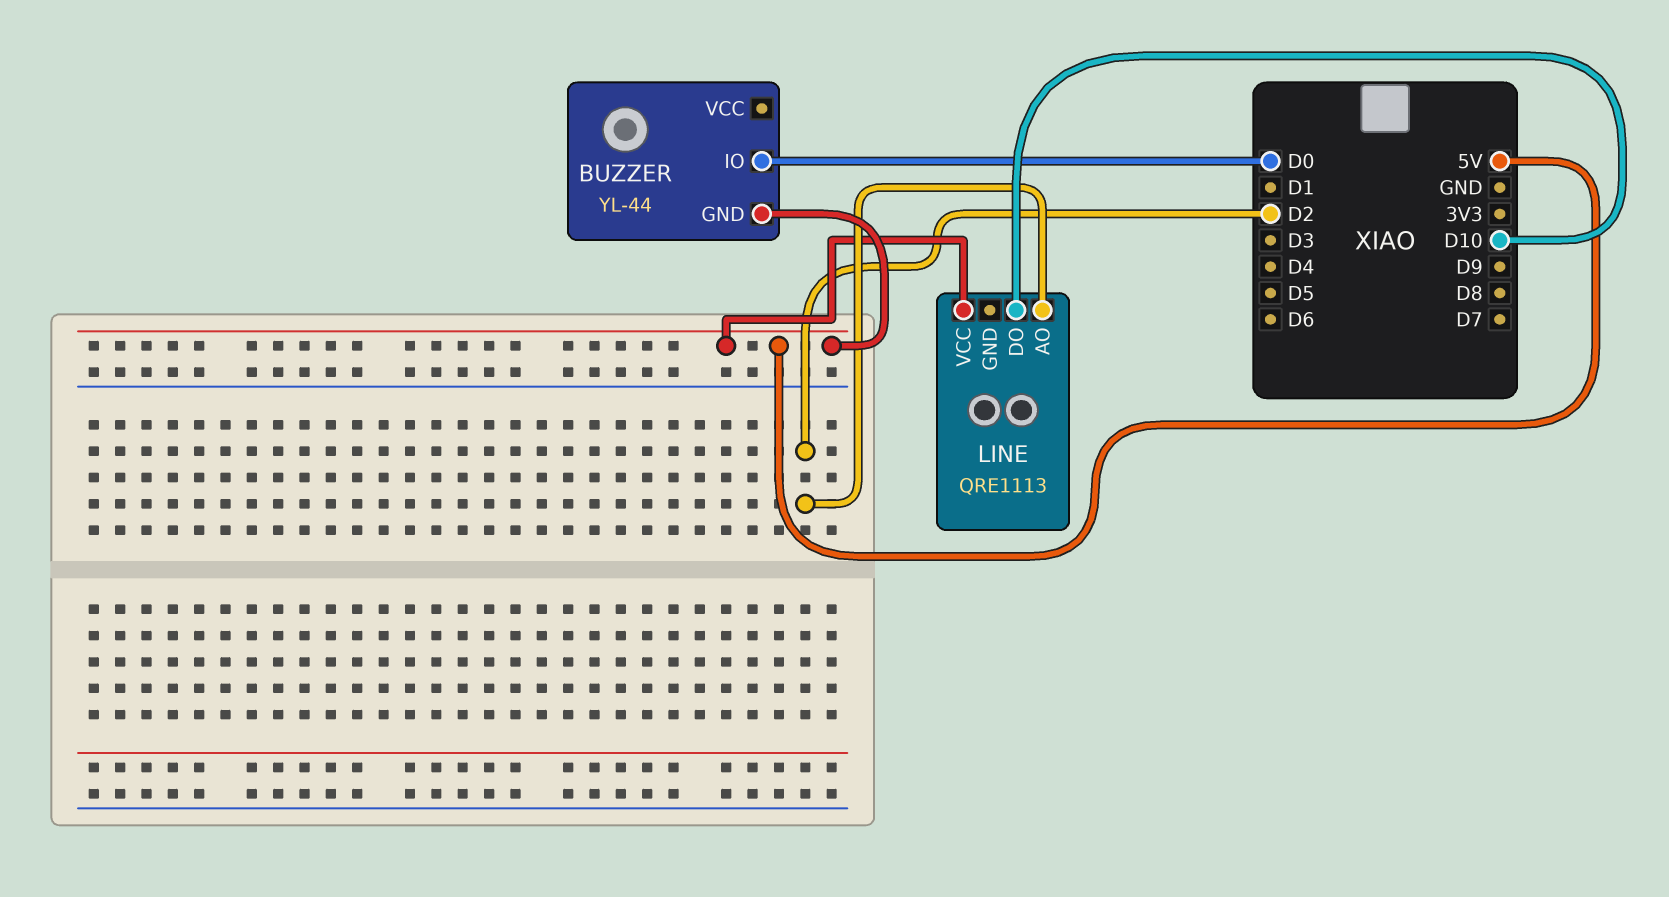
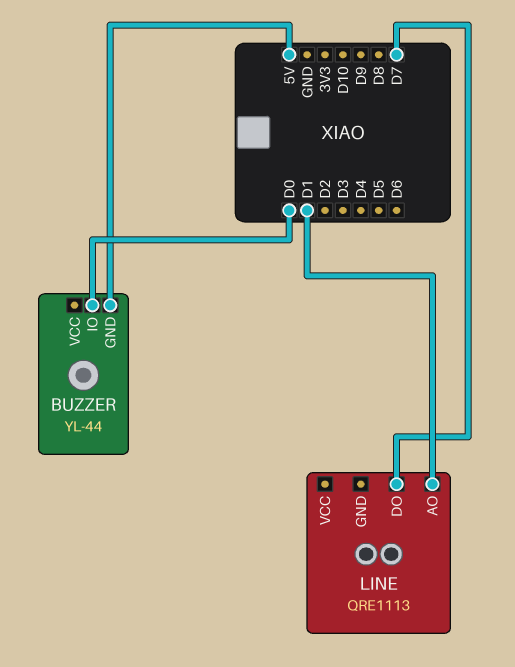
LINE pin AO: D2 -> D1
LINE pin DO: D10 -> D7
LINE pin VCC: 5V -> none

